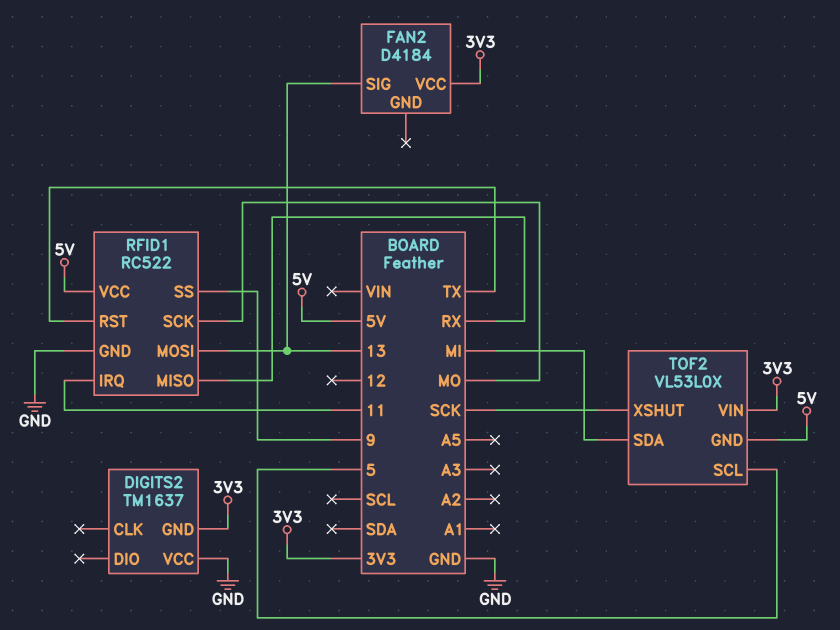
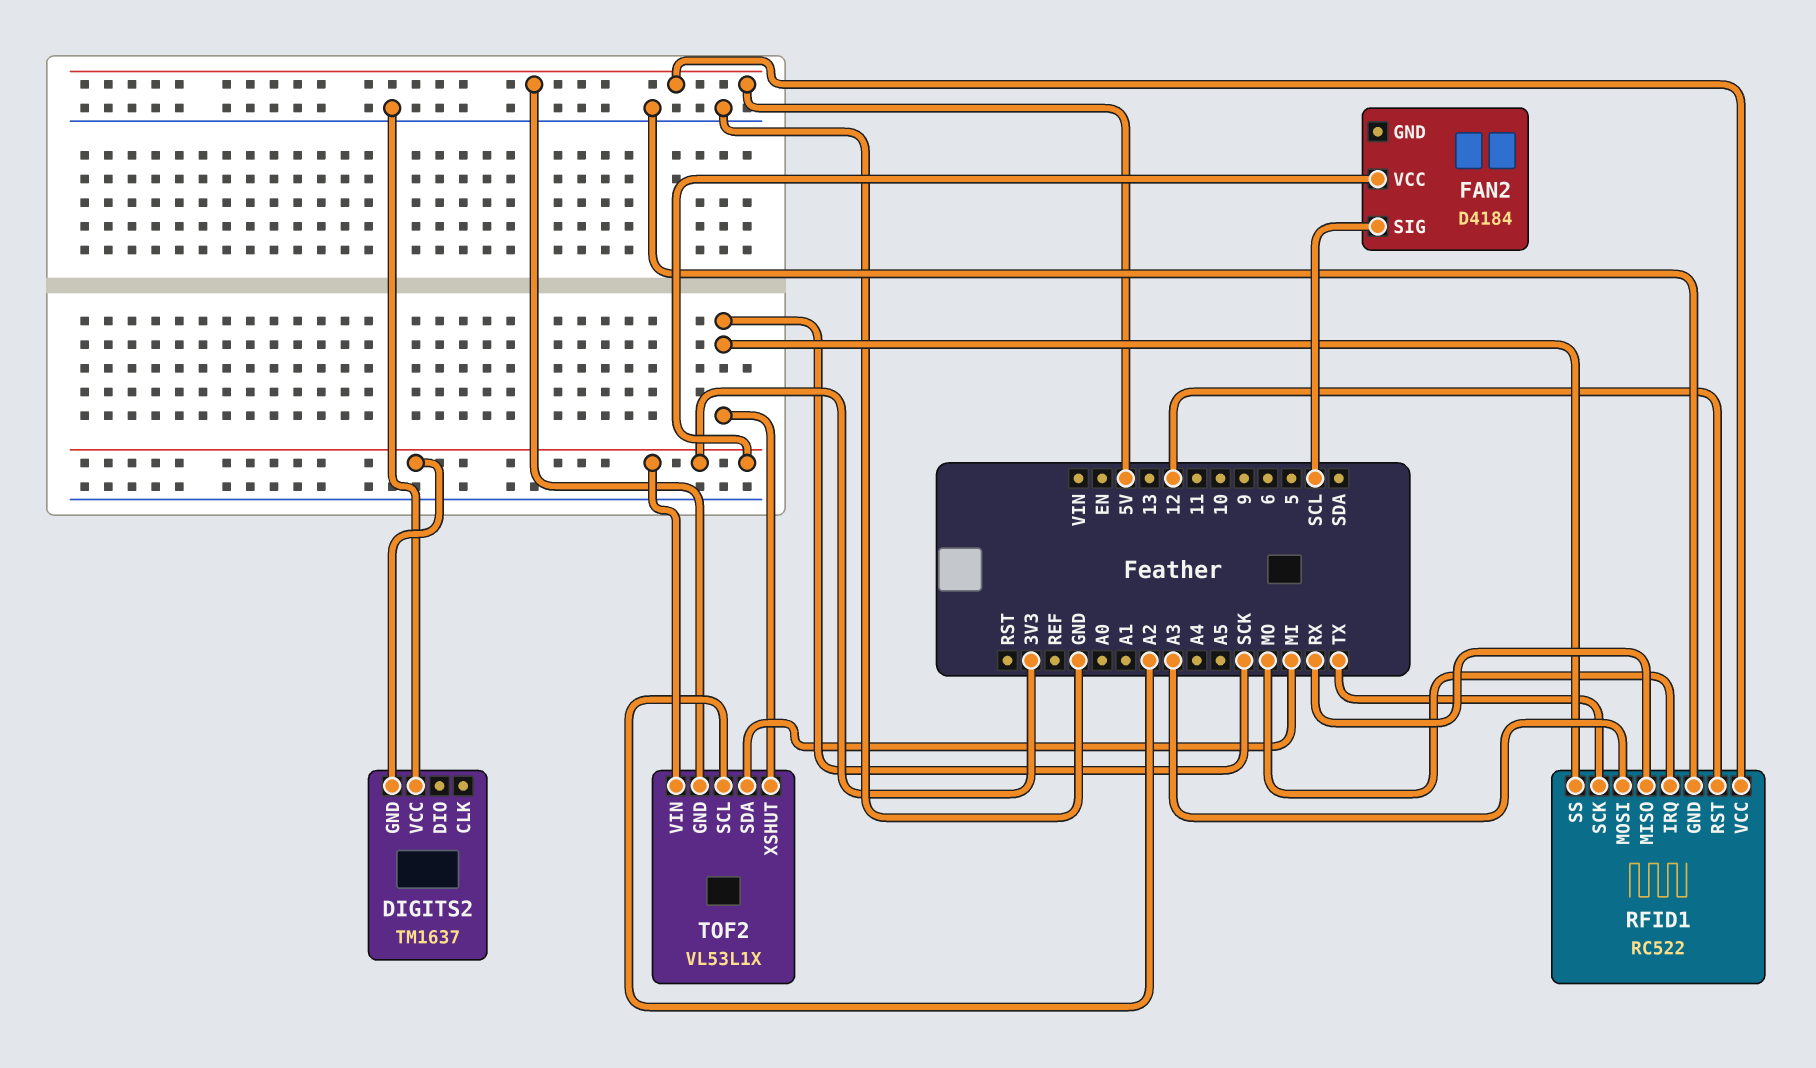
FAN2 pin SIG: 13 -> SCL
RFID1 pin IRQ: 11 -> MO
RFID1 pin MOSI: 13 -> A3
RFID1 pin RST: TX -> 12
RFID1 pin SCK: MO -> TX
RFID1 pin SS: 9 -> SCK
TOF2: VL53L0X -> VL53L1X
TOF2 pin SCL: 5 -> A2

